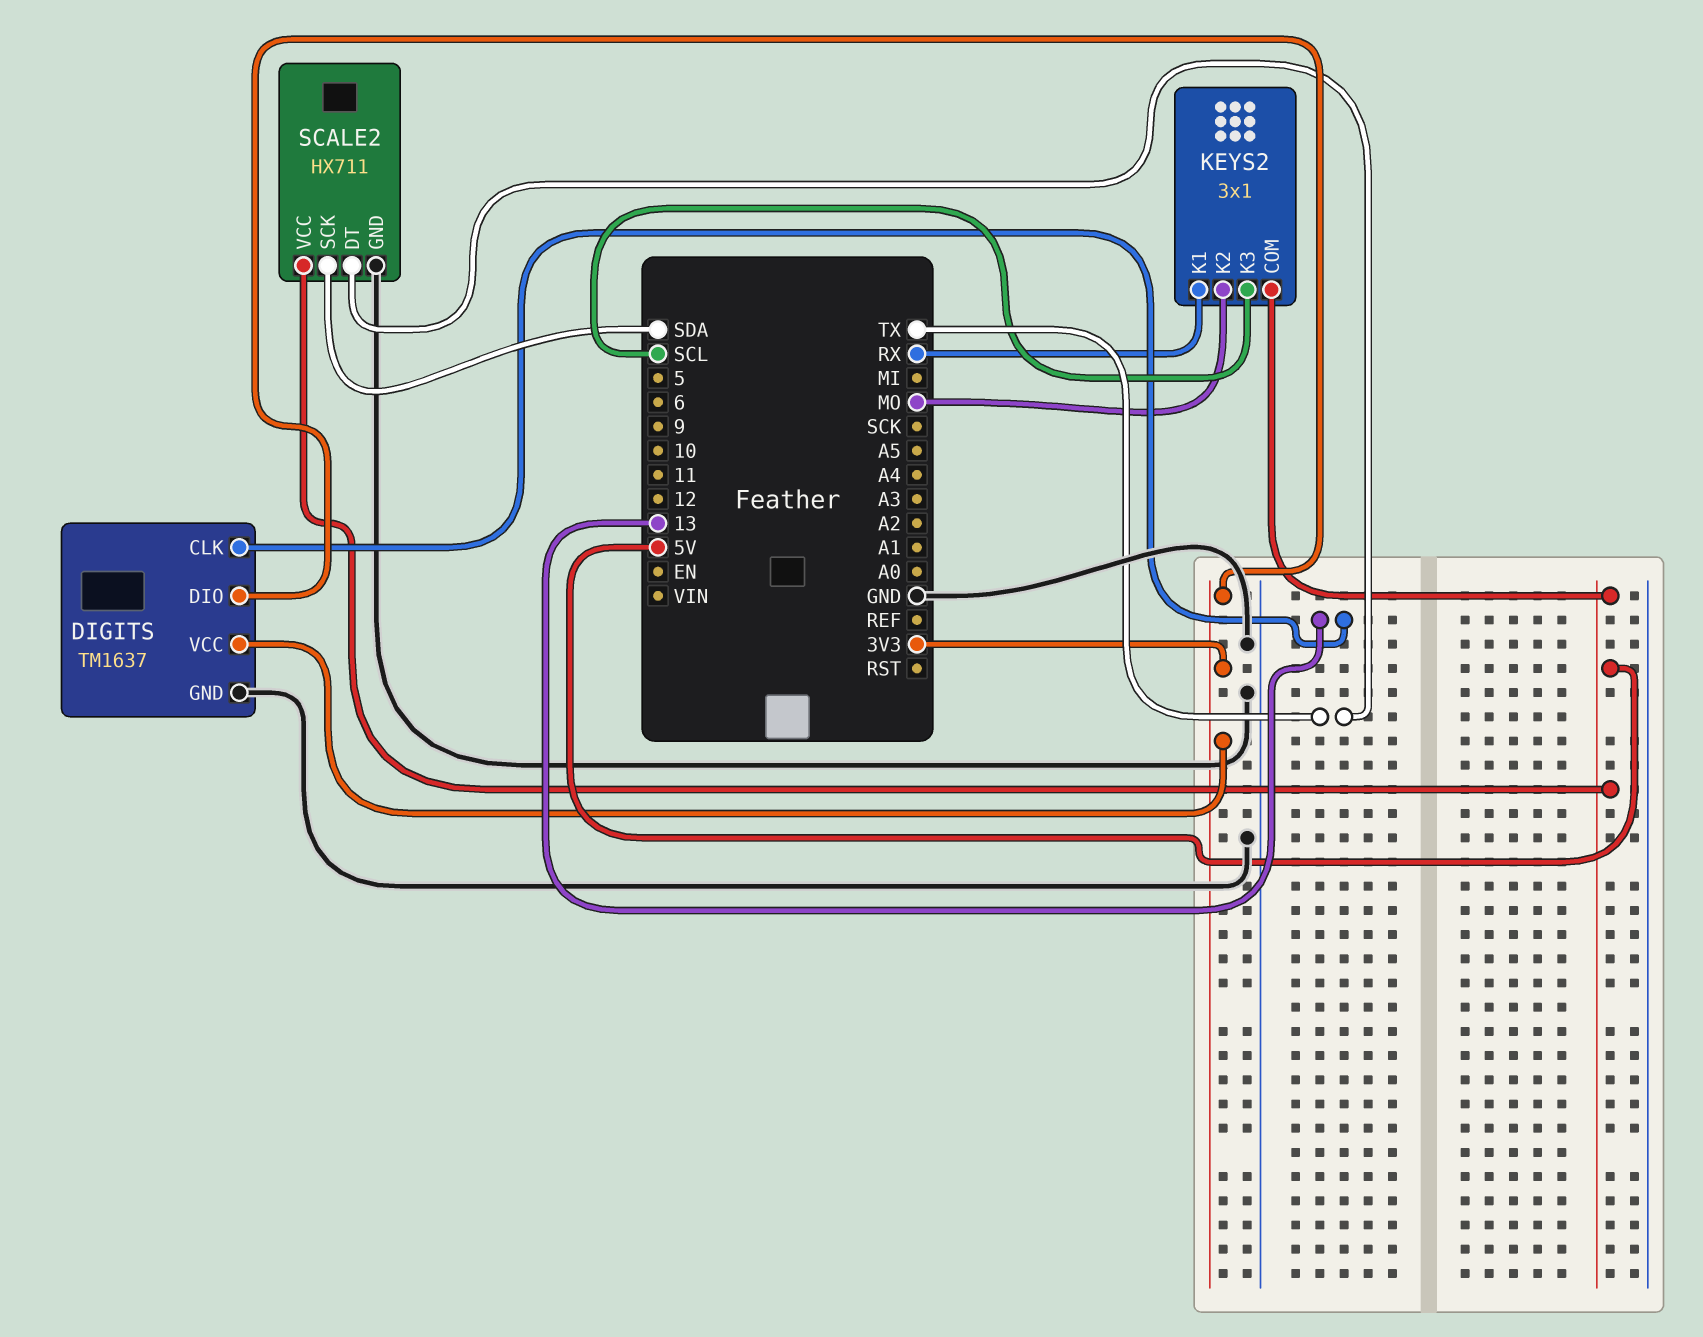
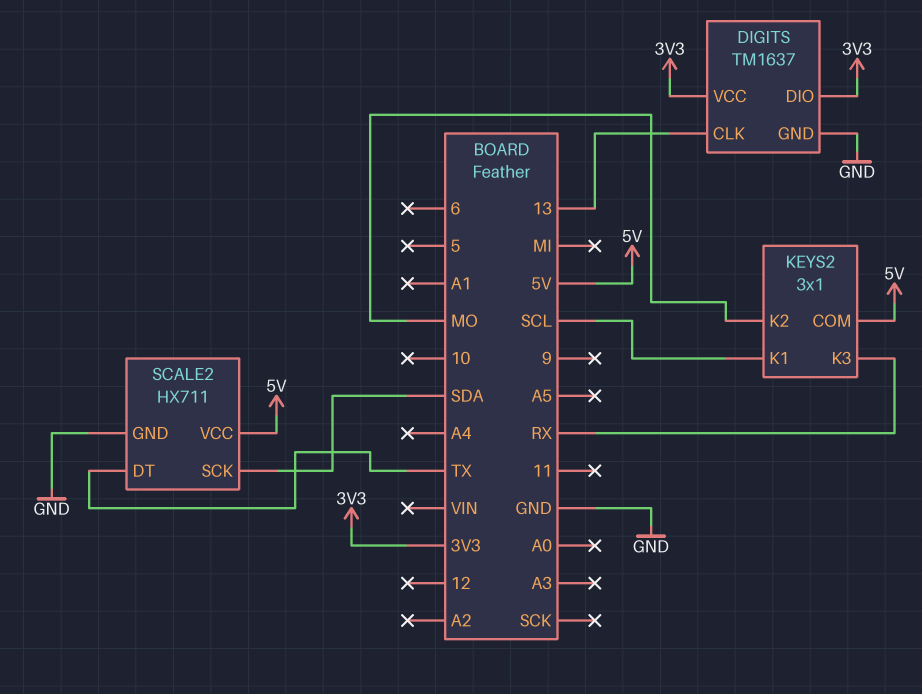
KEYS2 pin K1: RX -> SCL
KEYS2 pin K3: SCL -> RX

